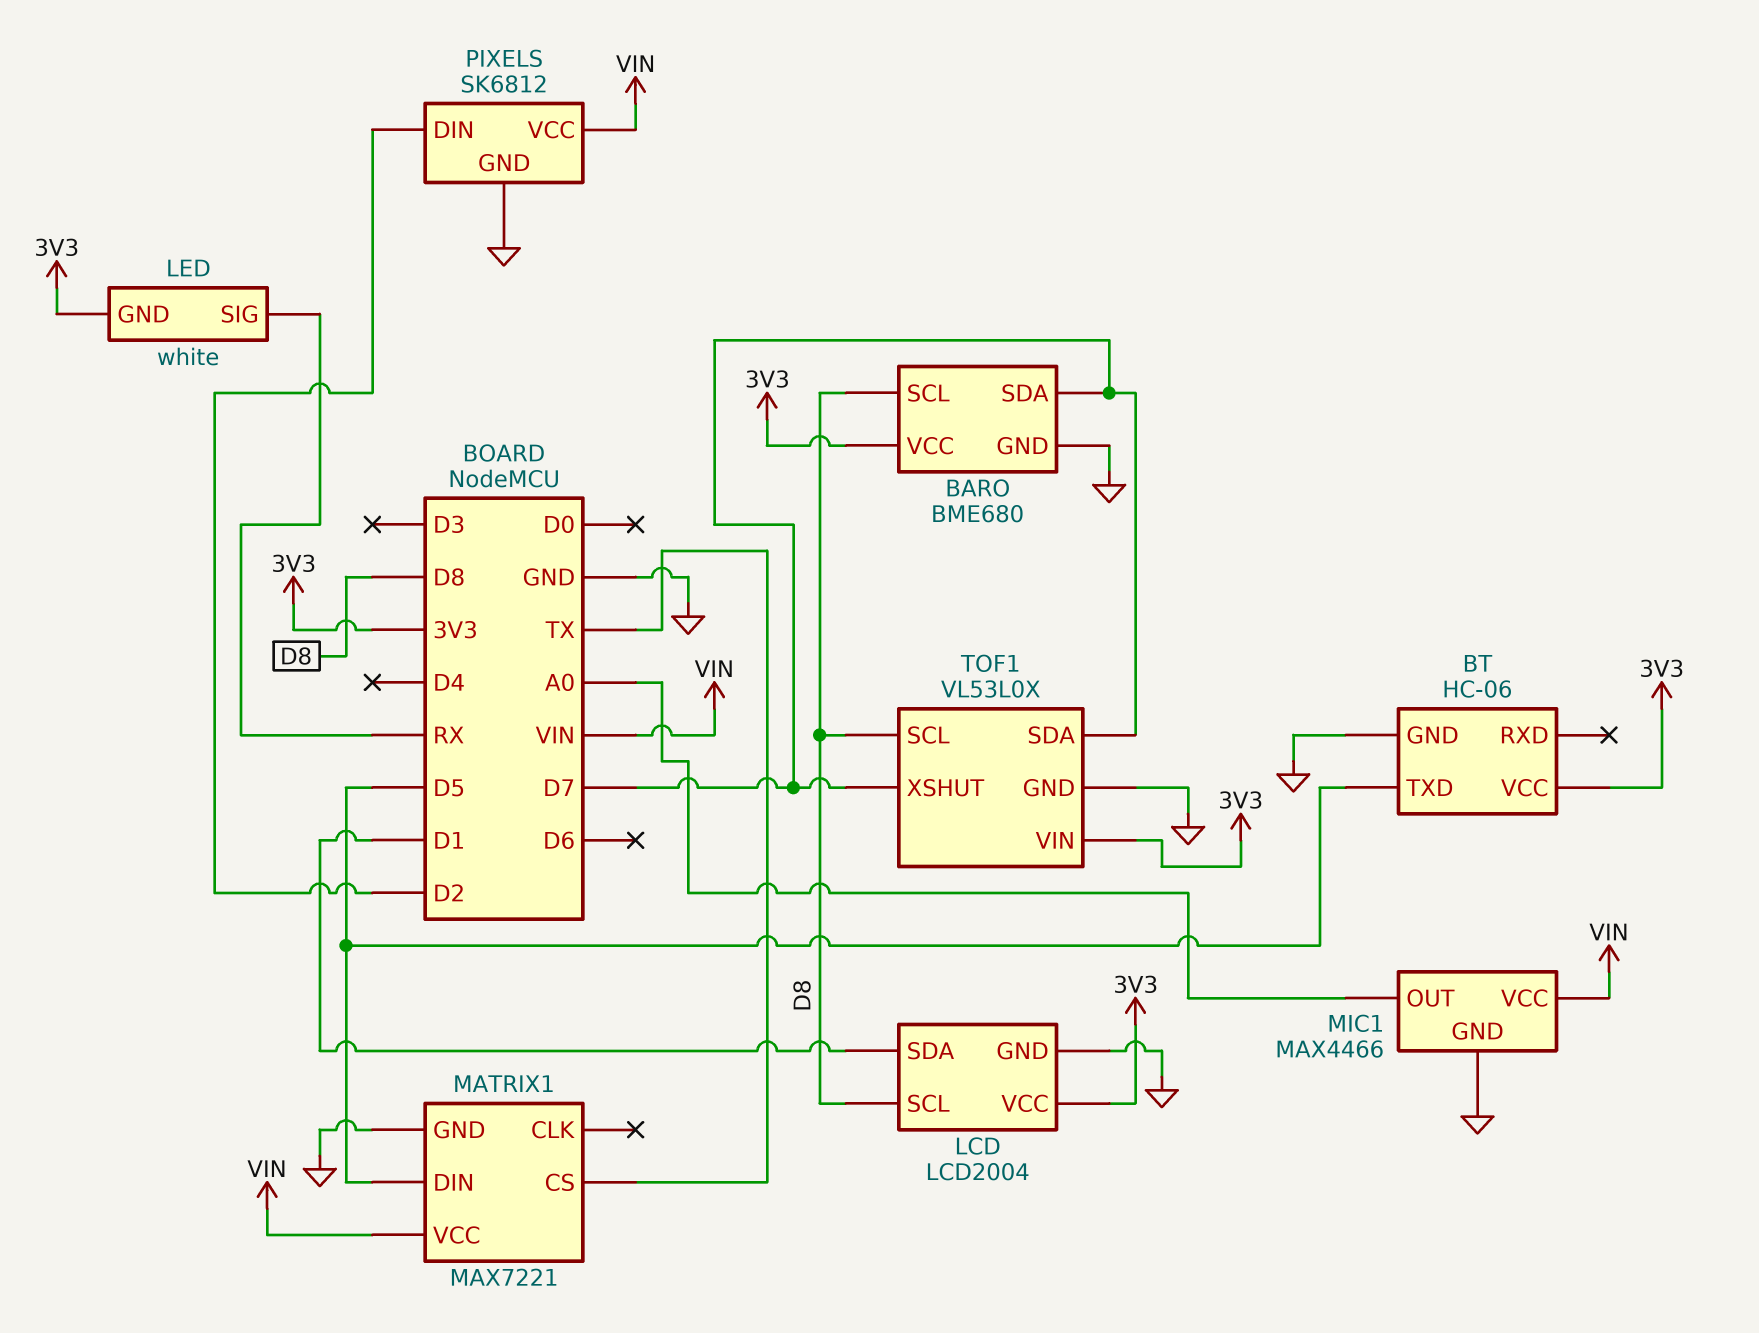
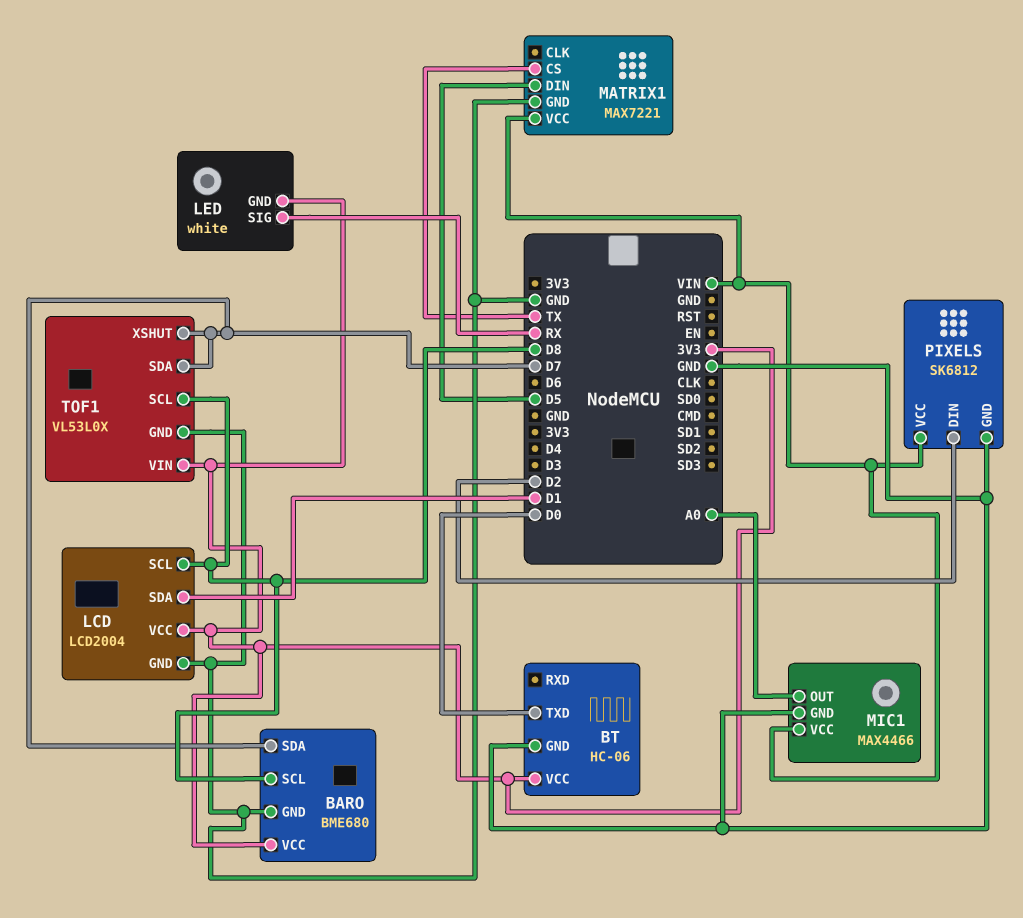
BT pin TXD: D5 -> D0

